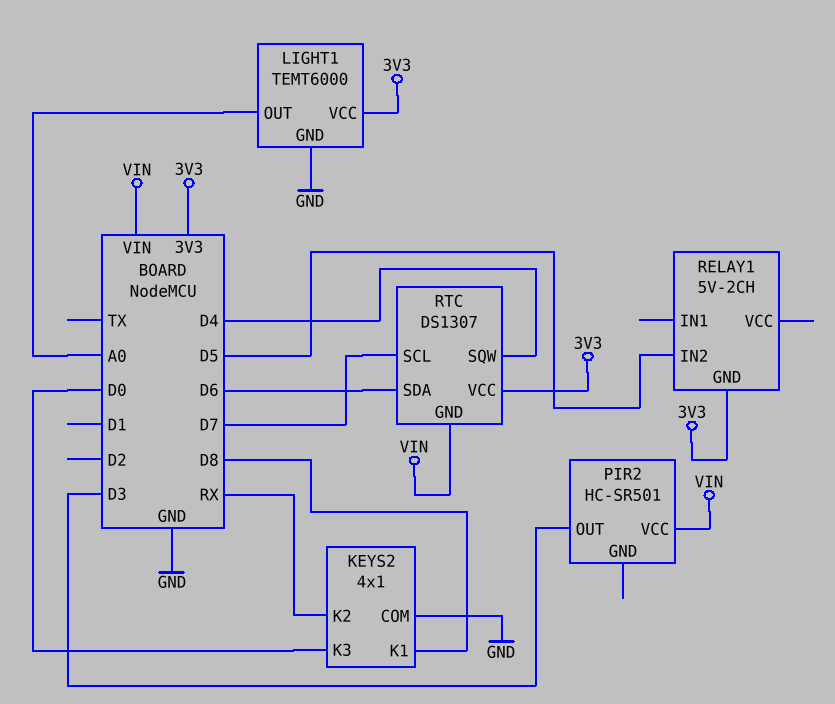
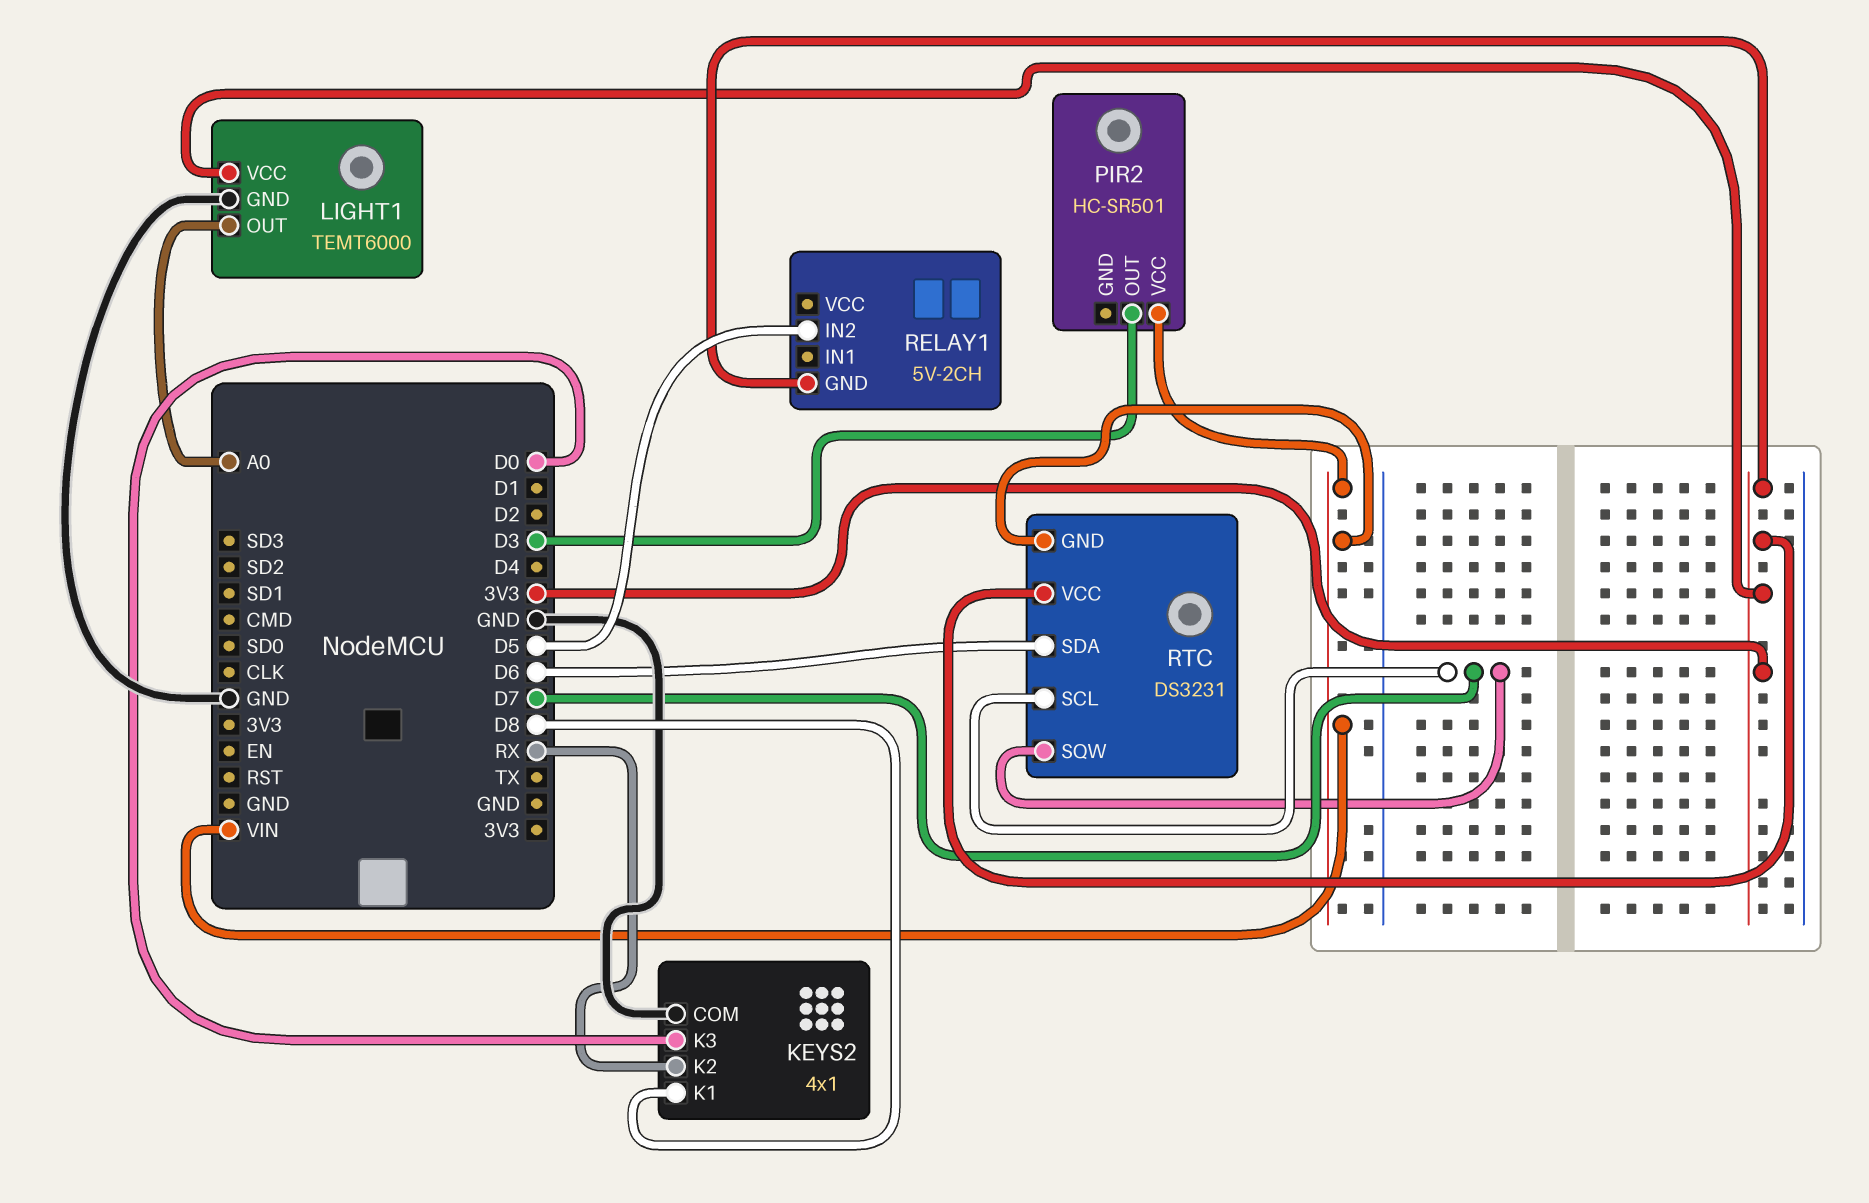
RTC: DS1307 -> DS3231
RTC pin SQW: D4 -> D7

